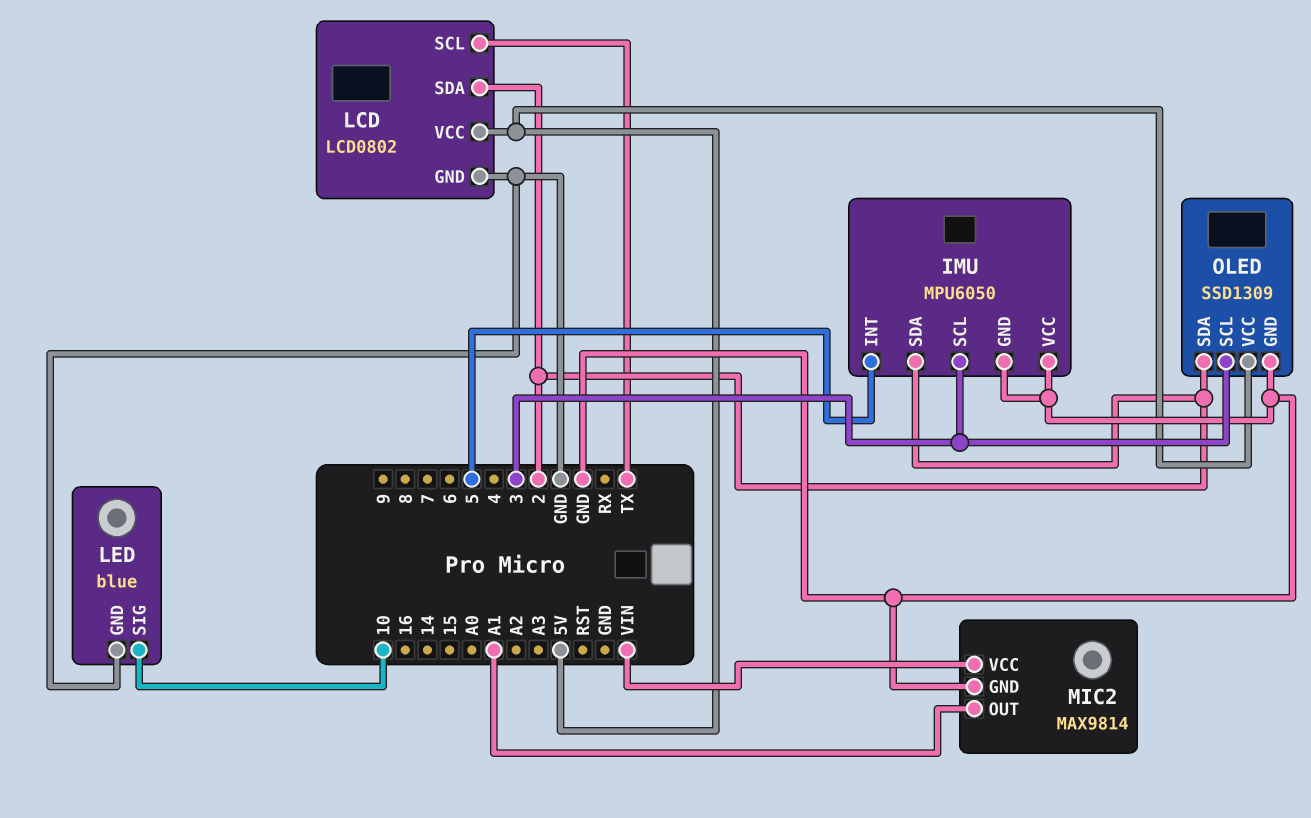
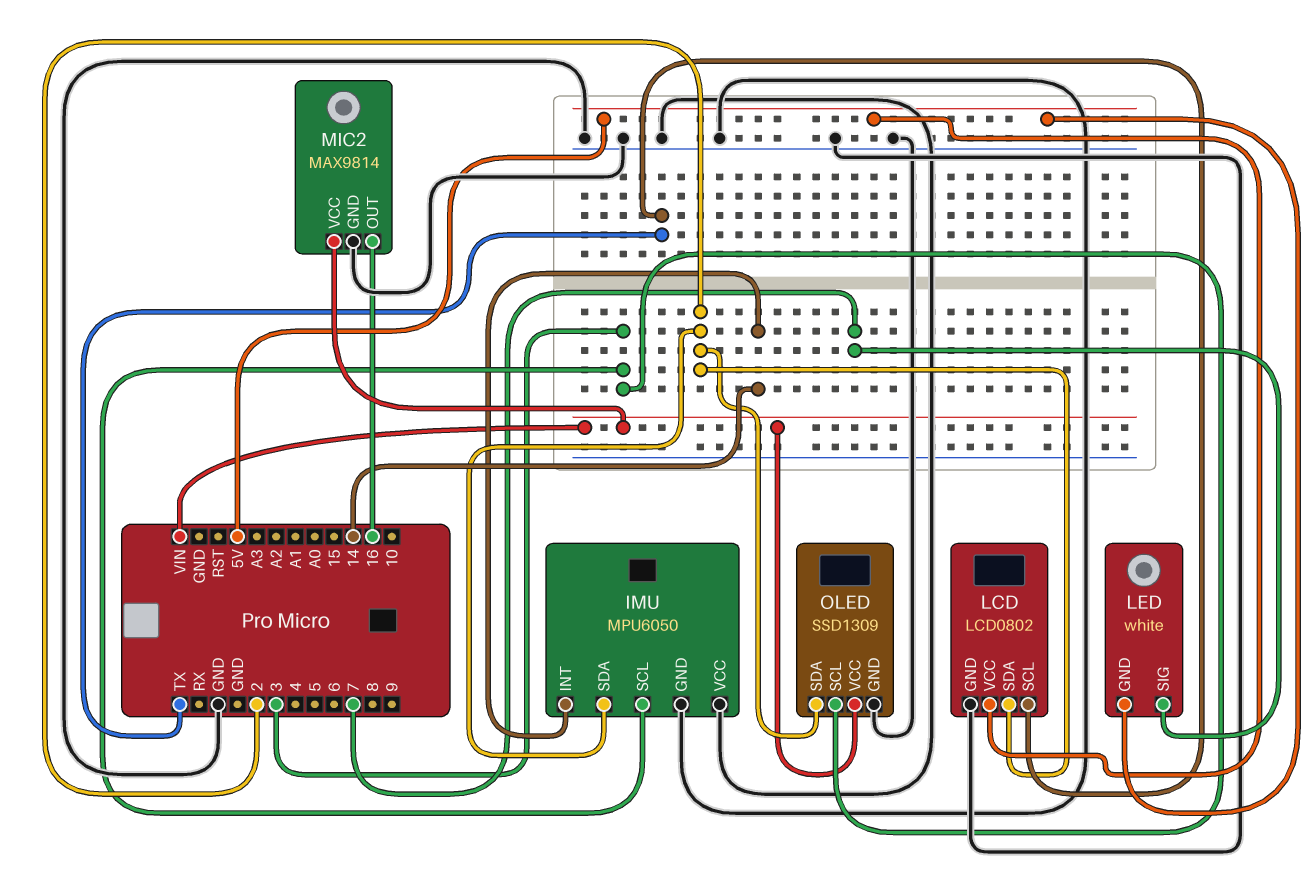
IMU pin INT: 5 -> 14
LED: blue -> white
LED pin GND: GND -> 5V
LED pin SIG: 10 -> 7
MIC2 pin OUT: A1 -> 16
OLED pin VCC: 5V -> VIN

